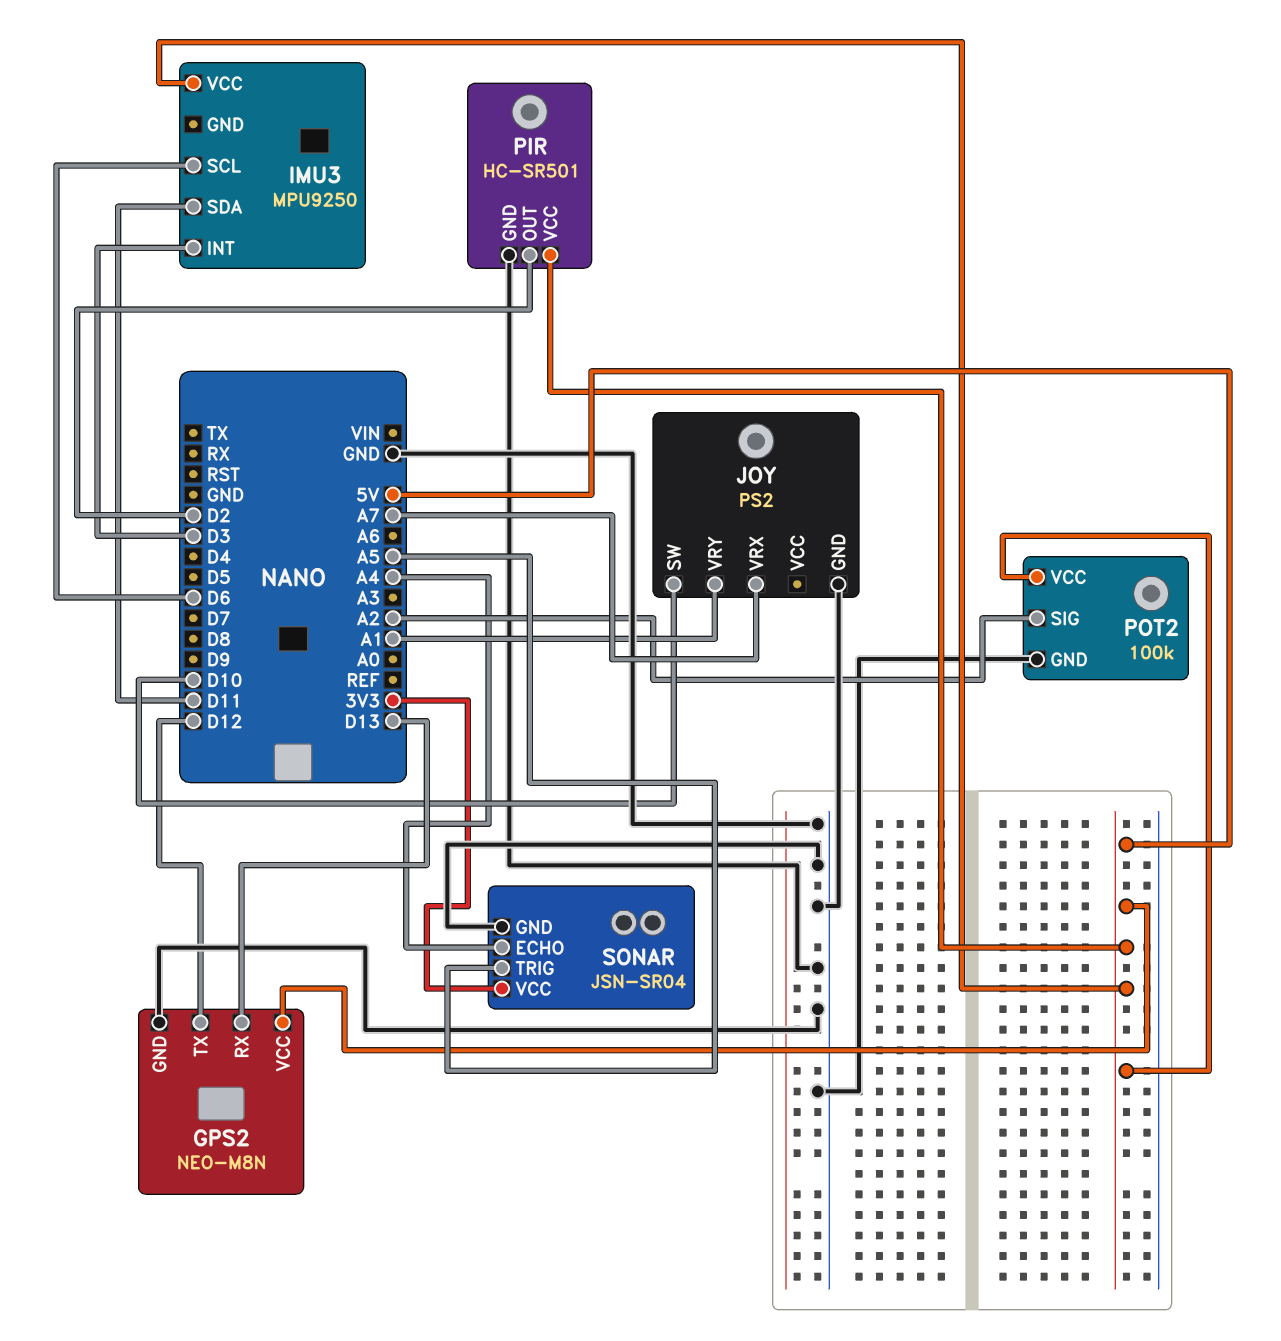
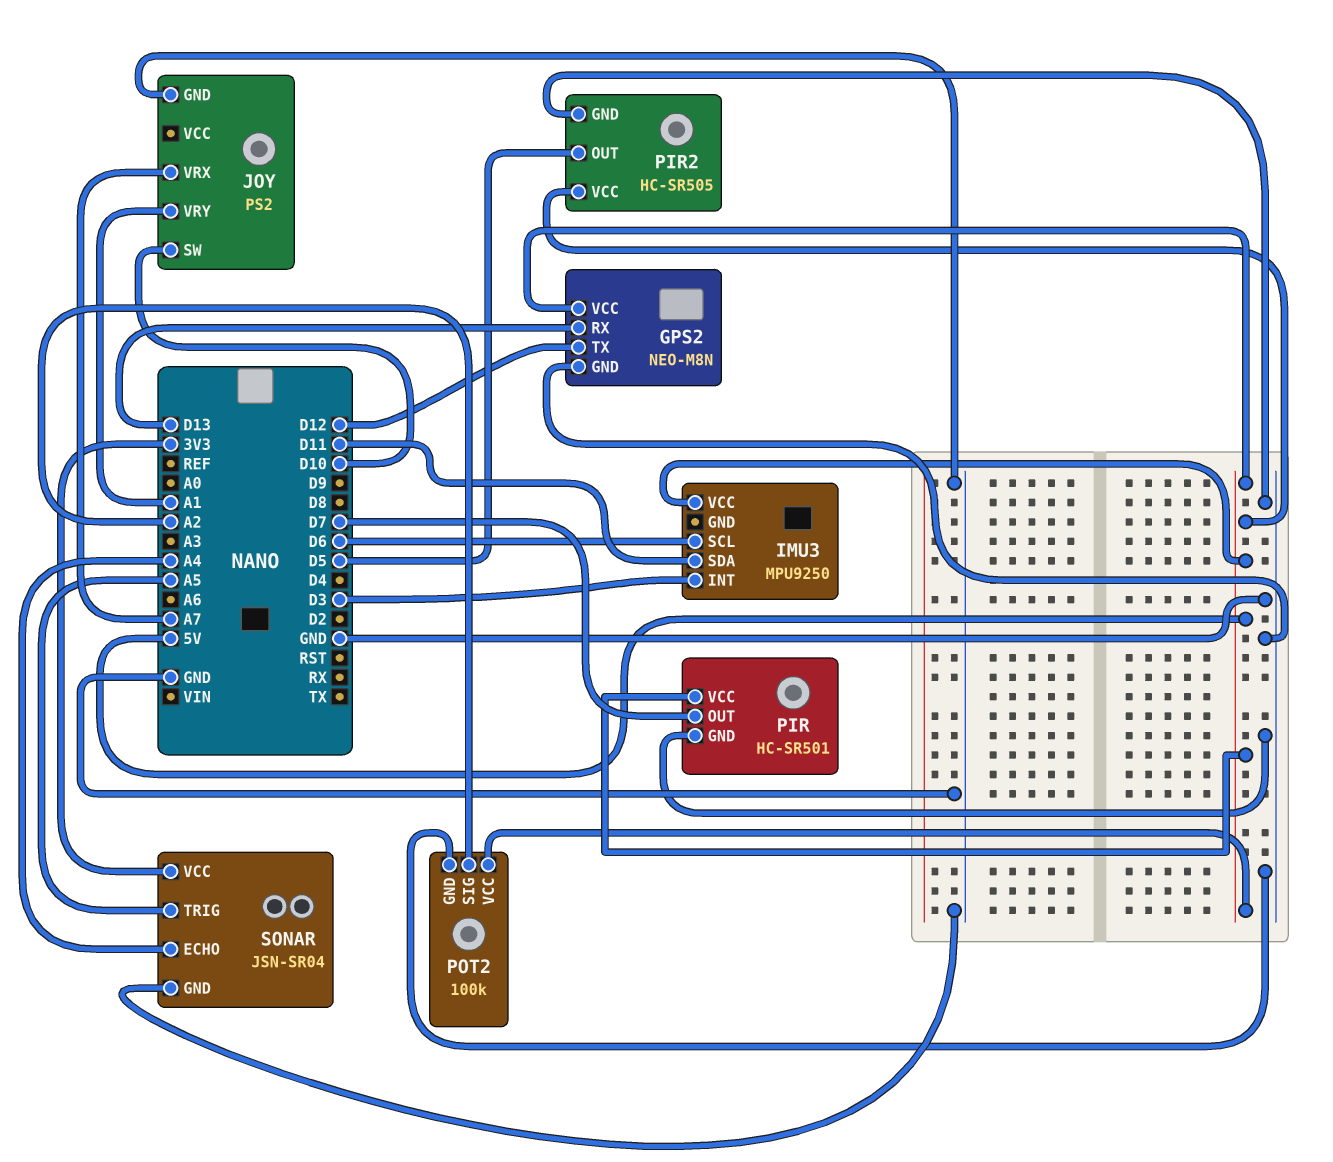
PIR pin OUT: D2 -> D7
PIR2: none -> HC-SR505
PIR2 pin GND: none -> GND
PIR2 pin OUT: none -> D5
PIR2 pin VCC: none -> 5V

